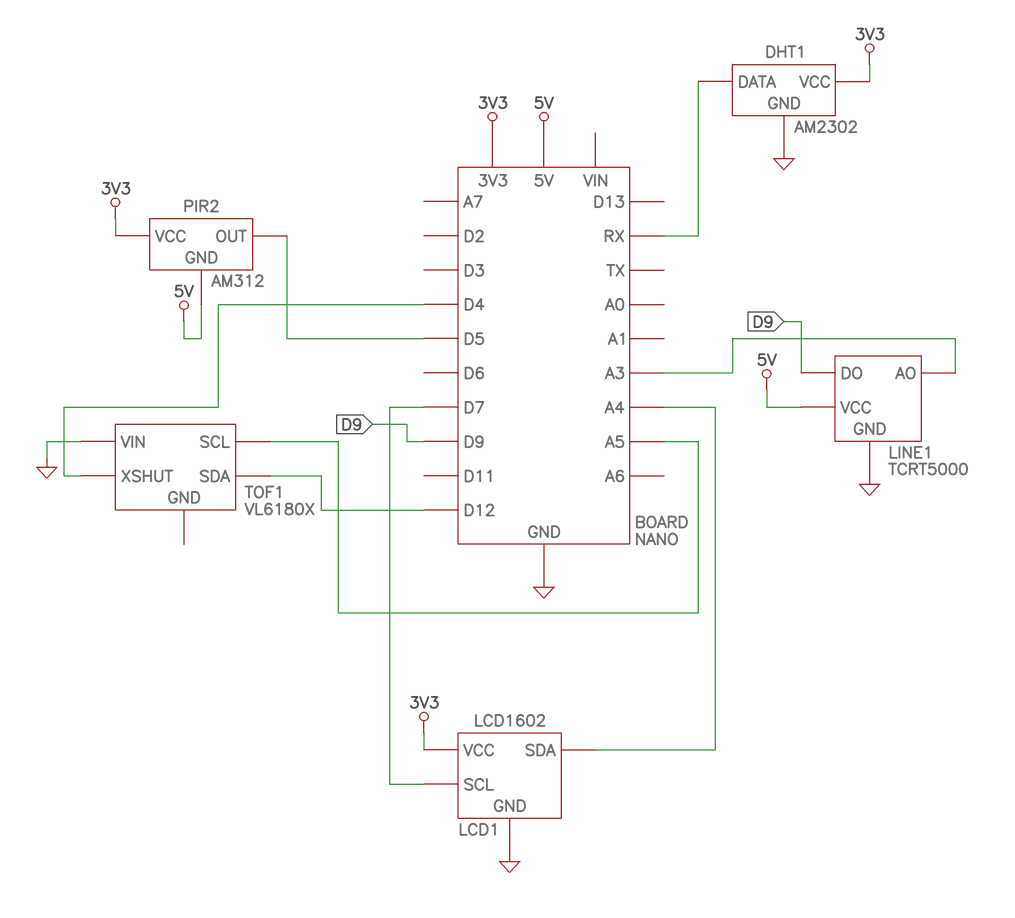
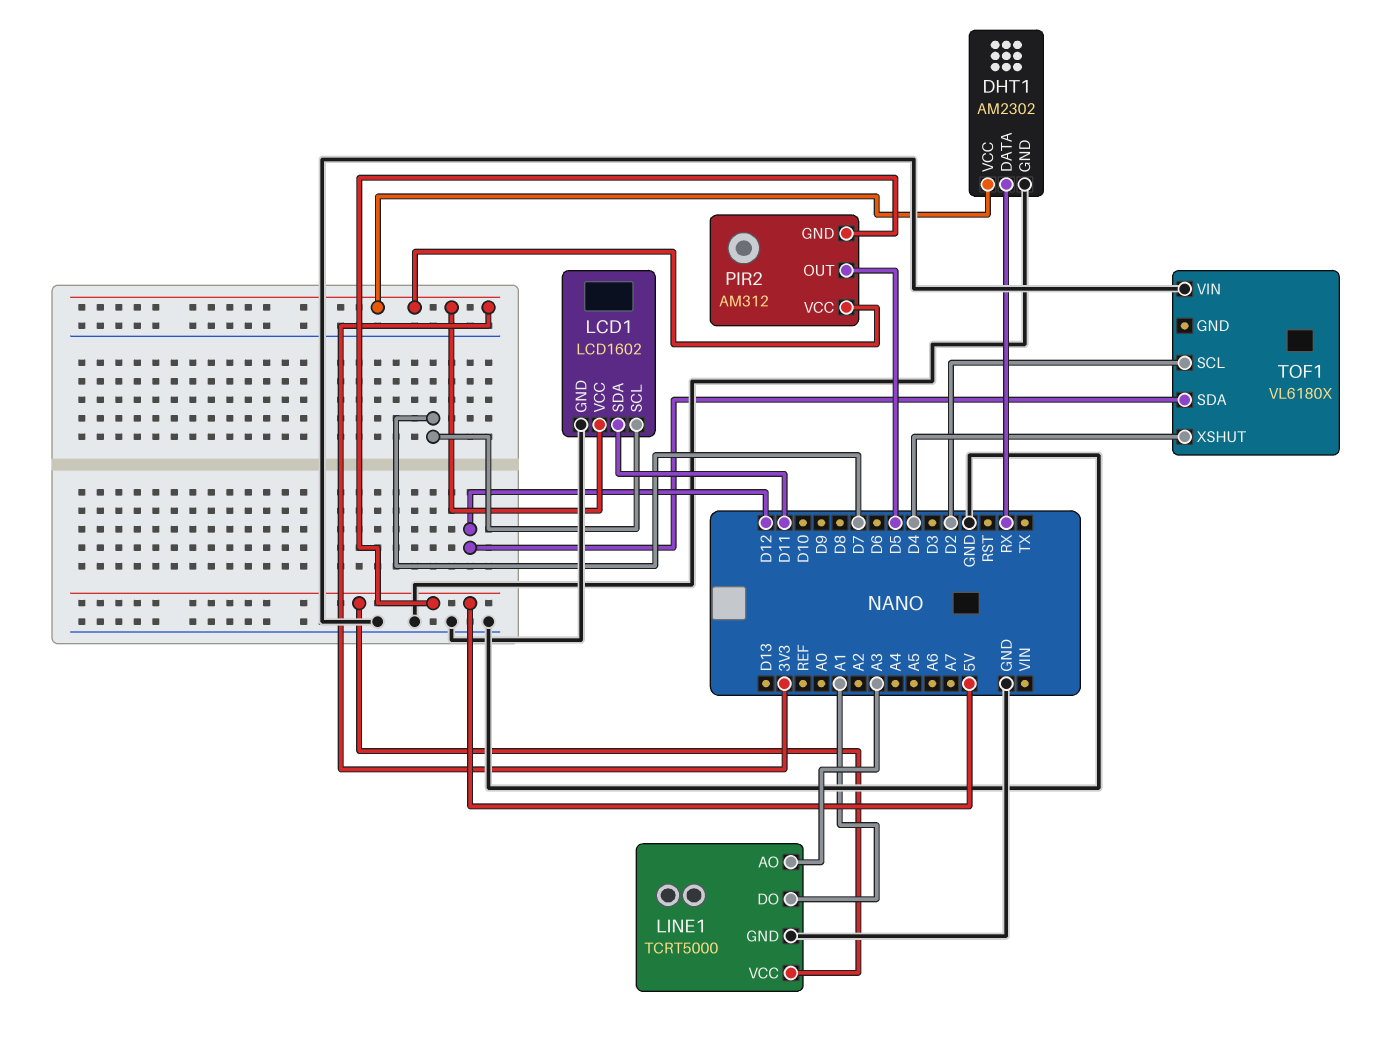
LCD1 pin SDA: A4 -> D11
LINE1 pin DO: D9 -> A1
TOF1 pin SCL: A5 -> D2

